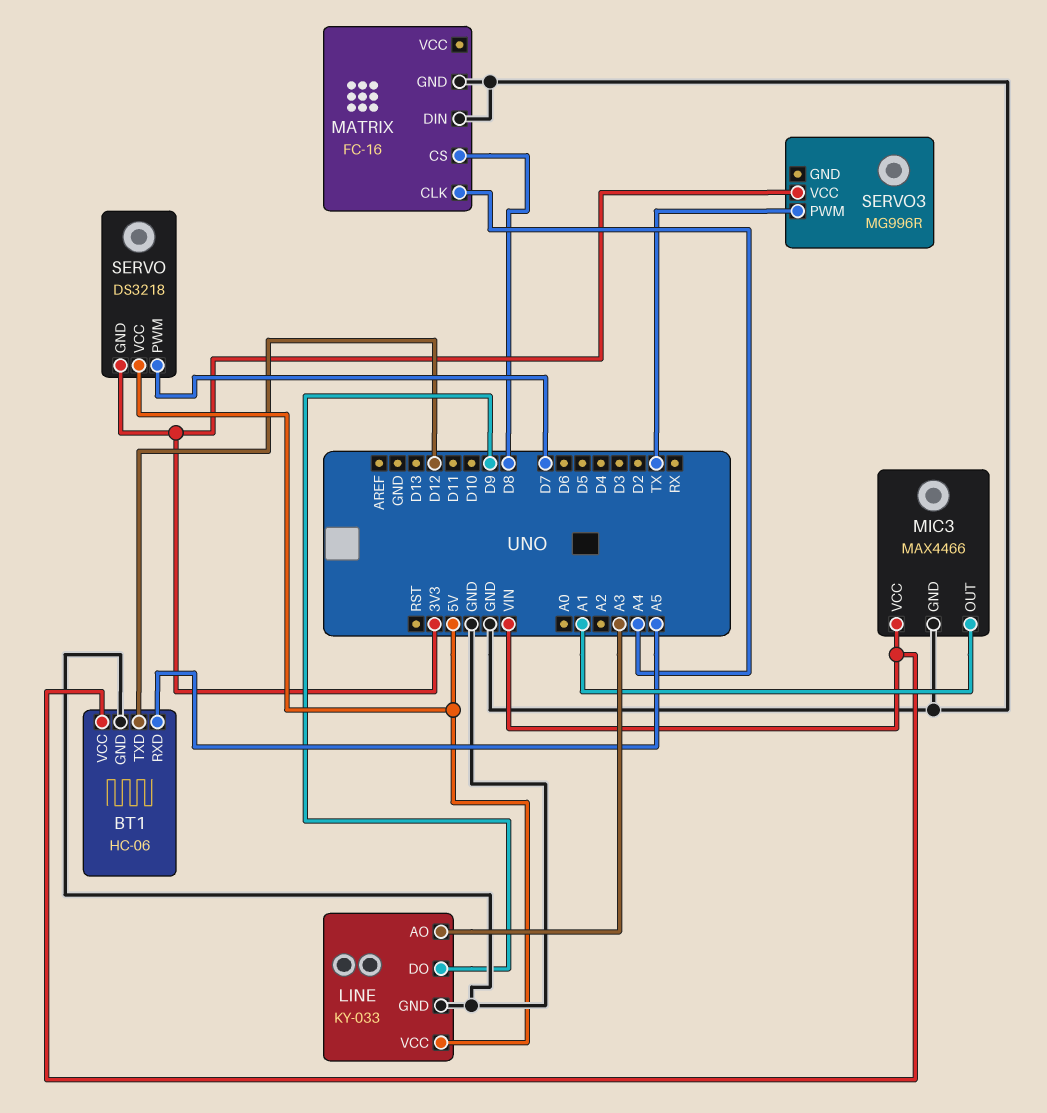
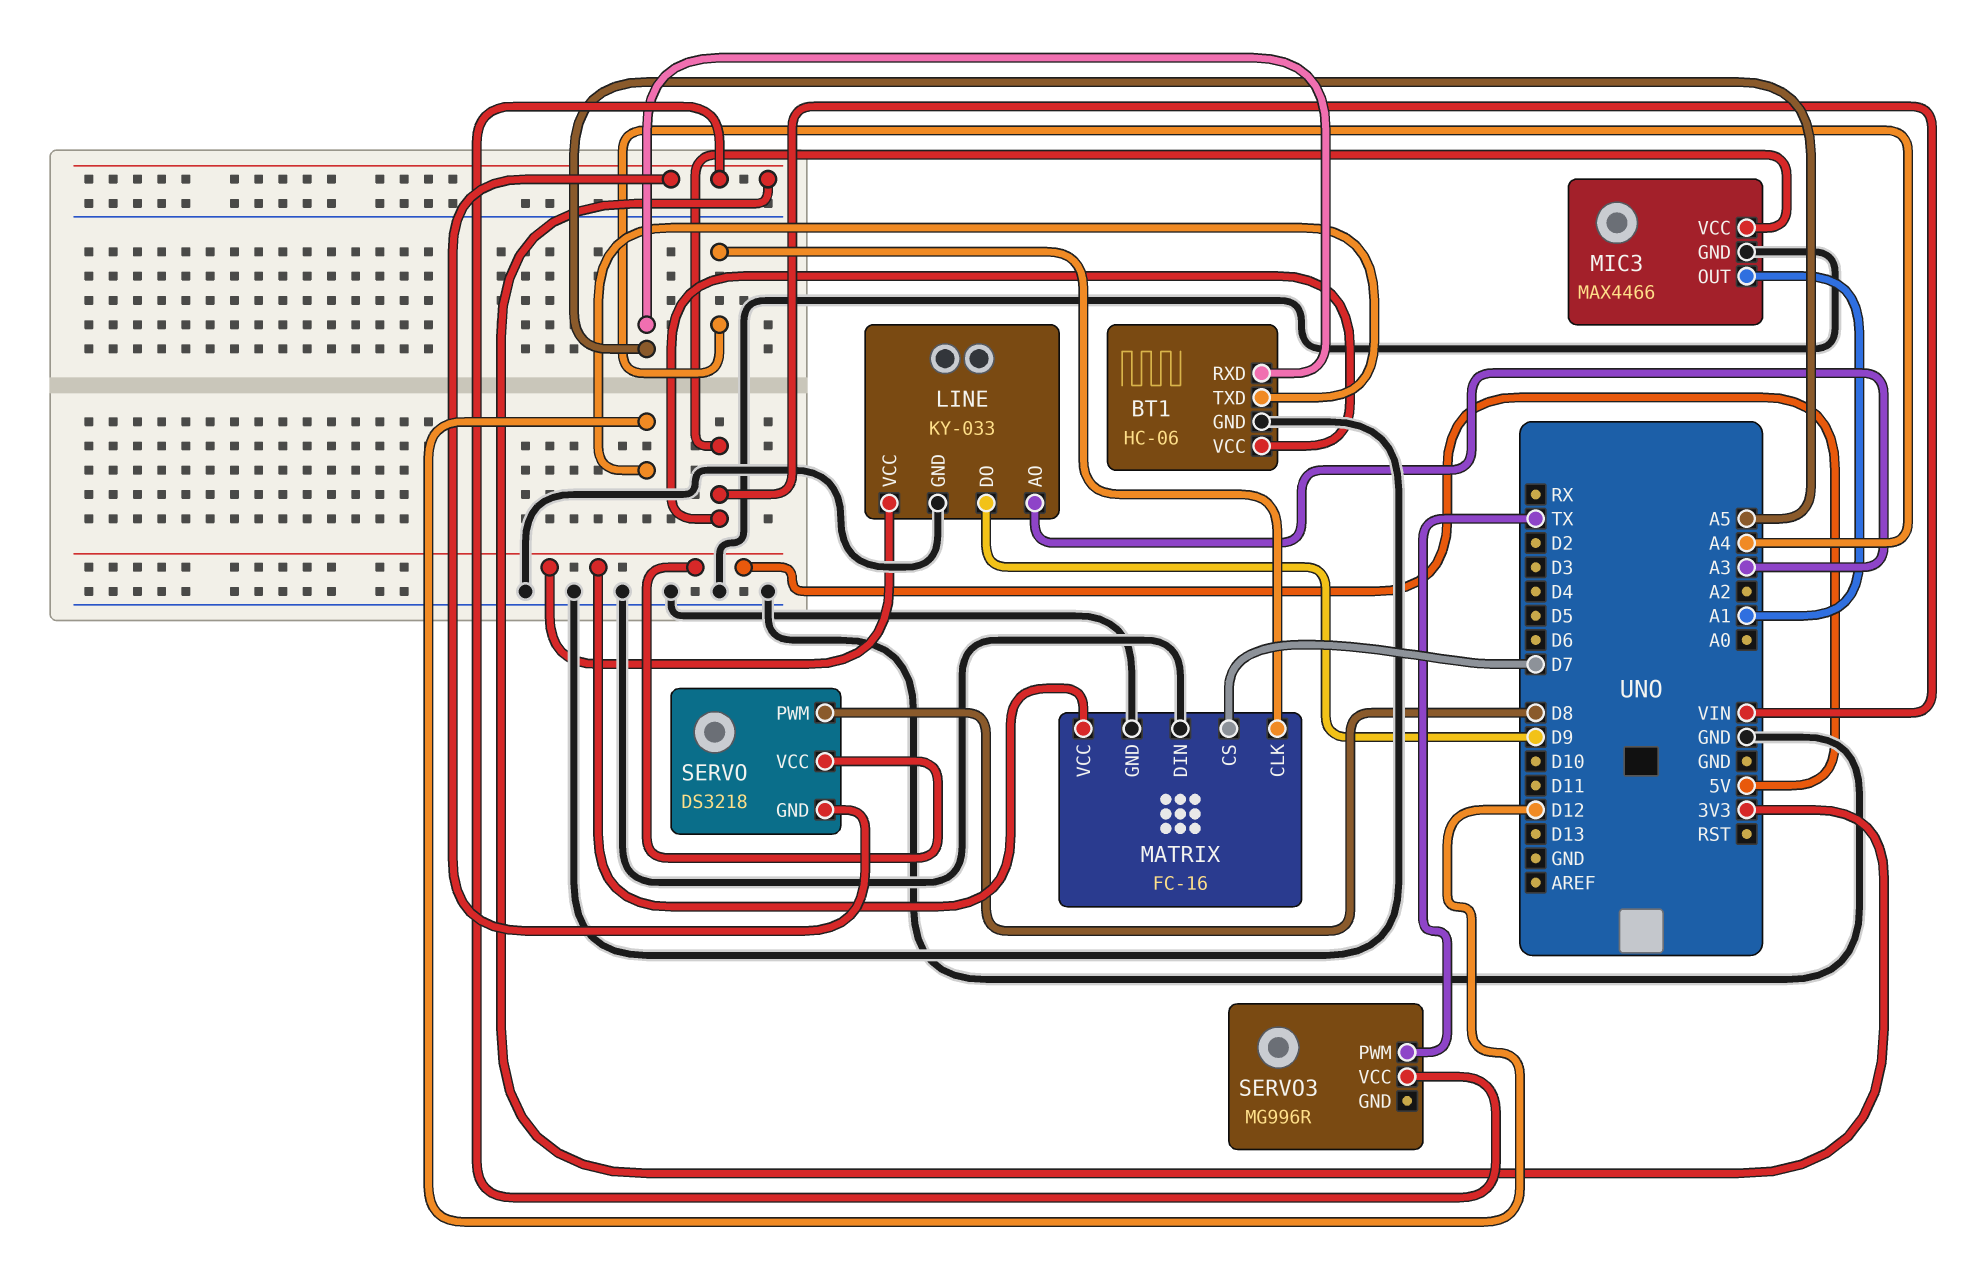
MATRIX pin CS: D8 -> D7
MATRIX pin VCC: none -> 5V
SERVO pin PWM: D7 -> D8

